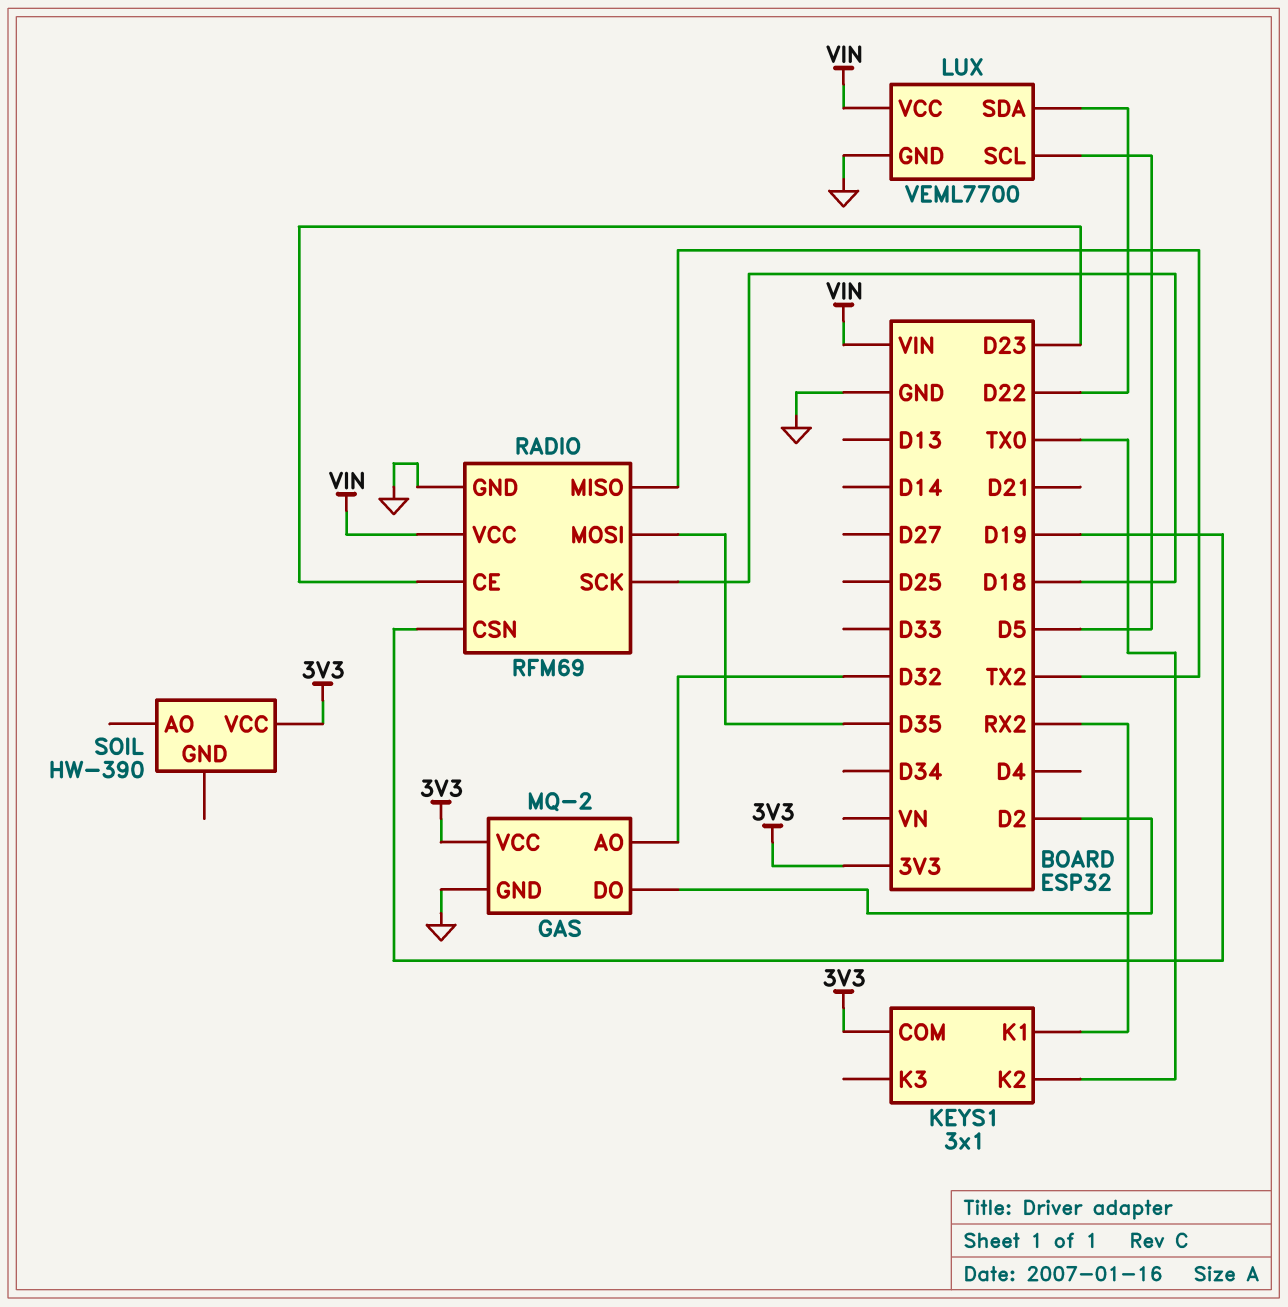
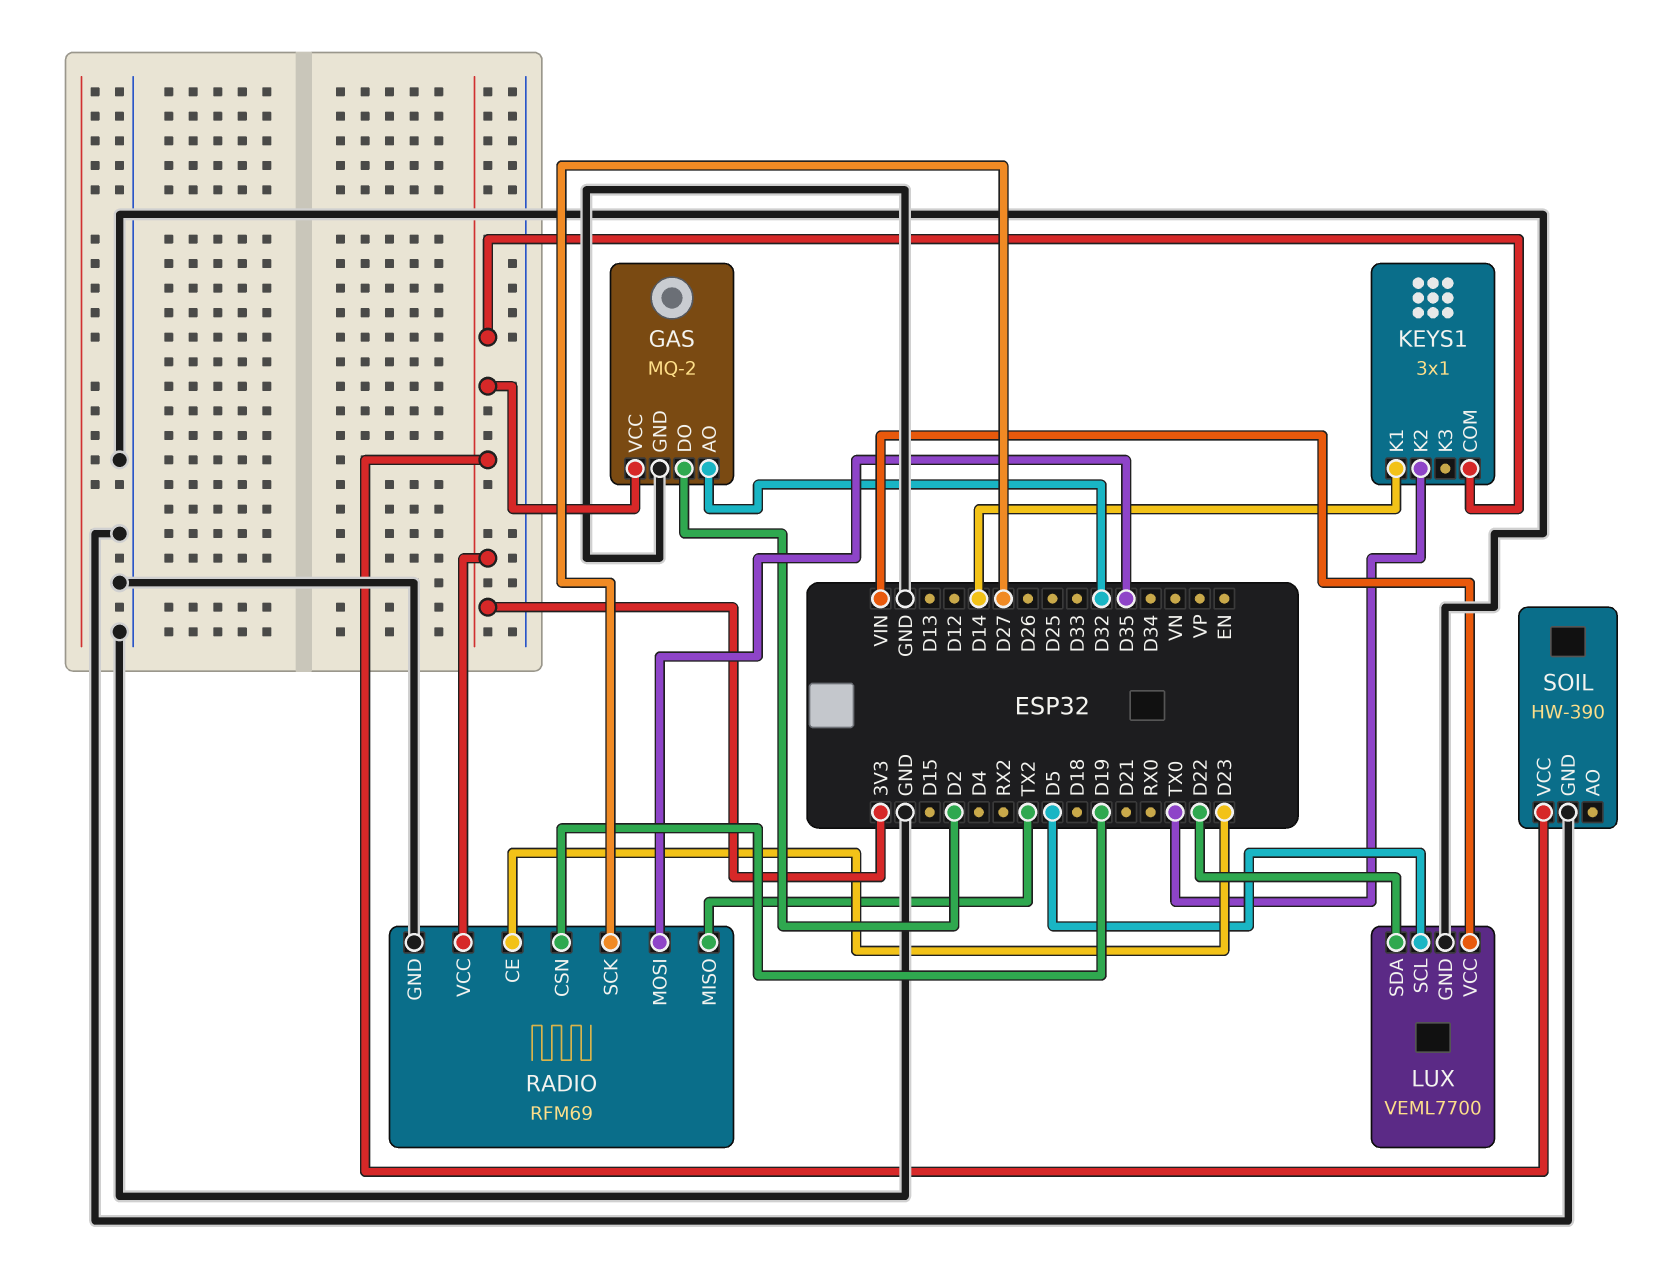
KEYS1 pin K1: RX2 -> D14
RADIO pin SCK: D18 -> D27
RADIO pin VCC: VIN -> 3V3
SOIL pin GND: none -> GND

